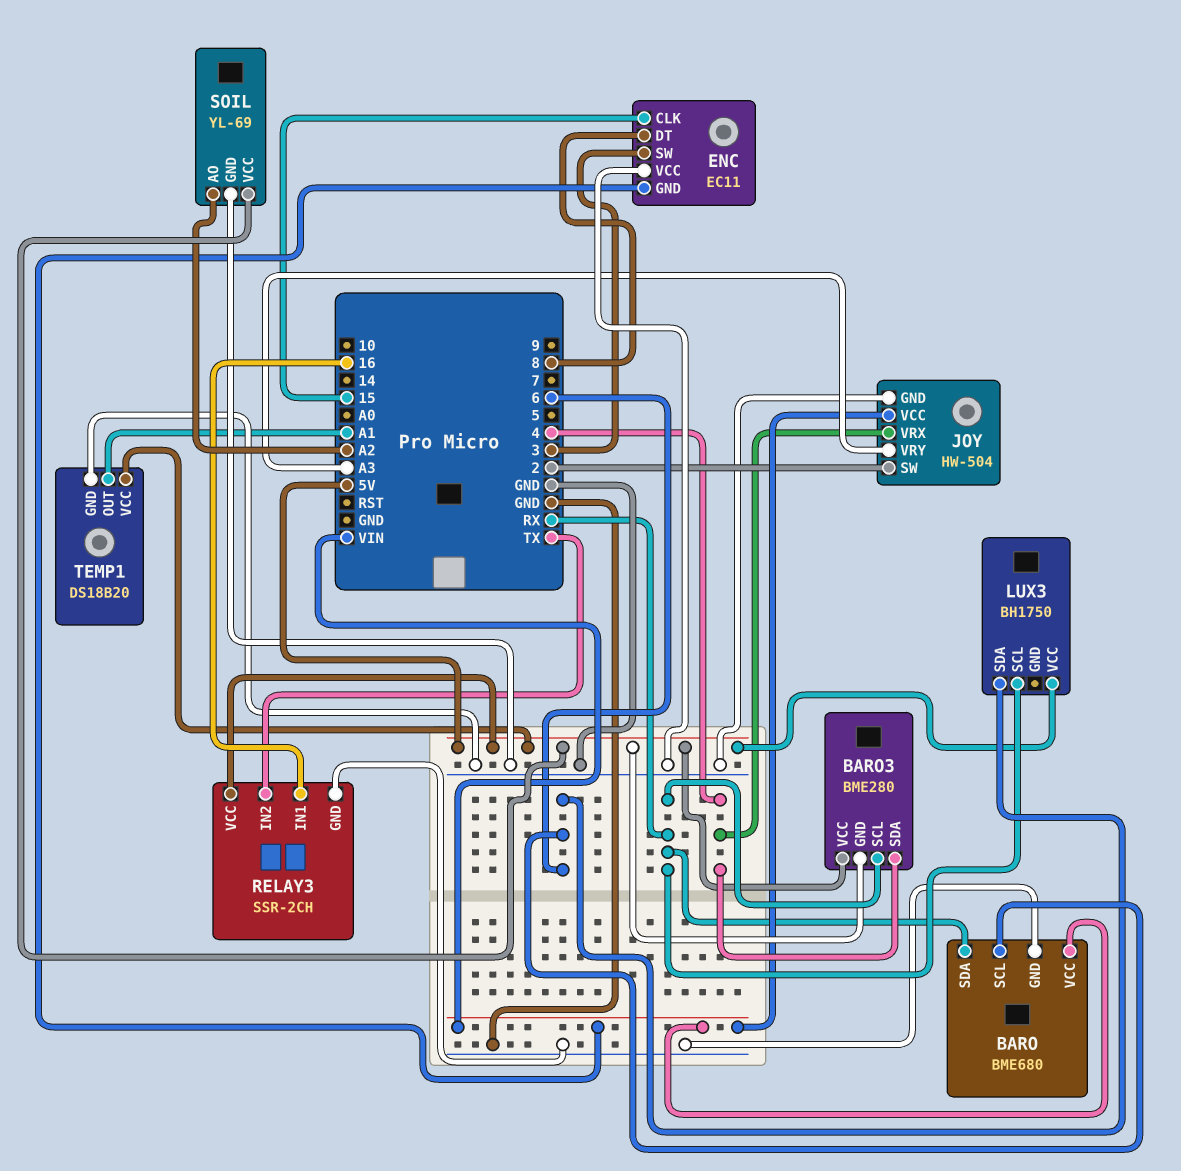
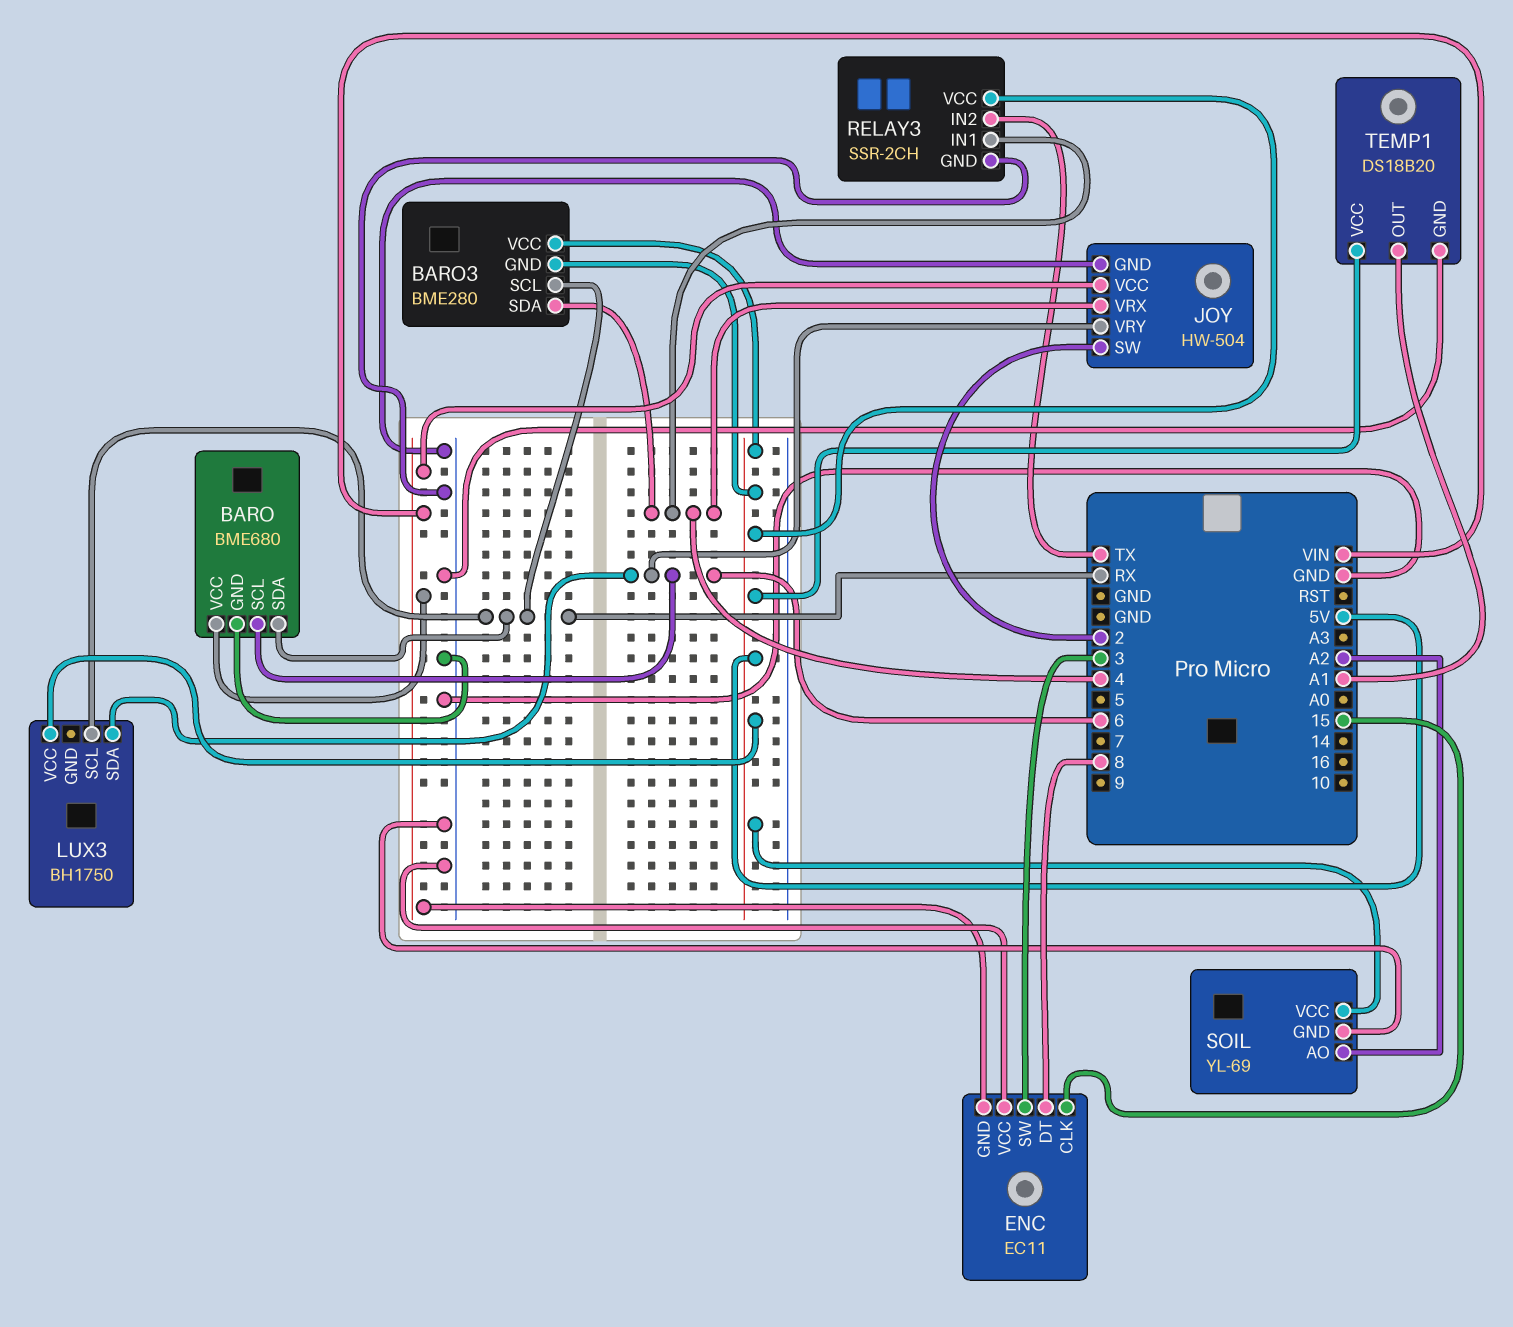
JOY pin VRY: A3 -> 6
RELAY3 pin IN1: 16 -> 4

